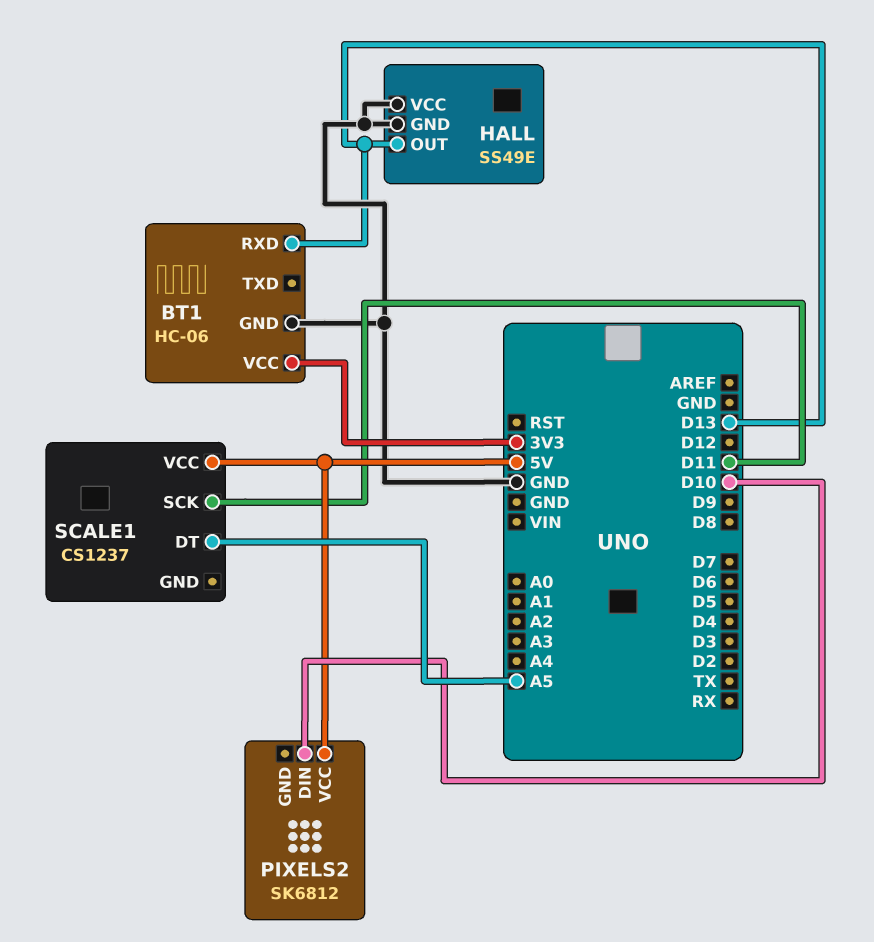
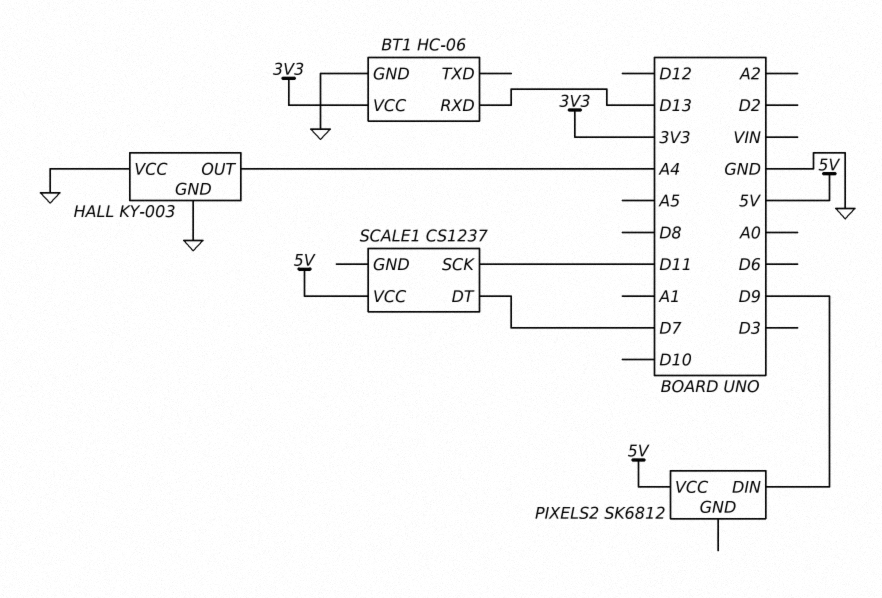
HALL: SS49E -> KY-003
HALL pin OUT: D13 -> A4
PIXELS2 pin DIN: D10 -> D9
SCALE1 pin DT: A5 -> D7

